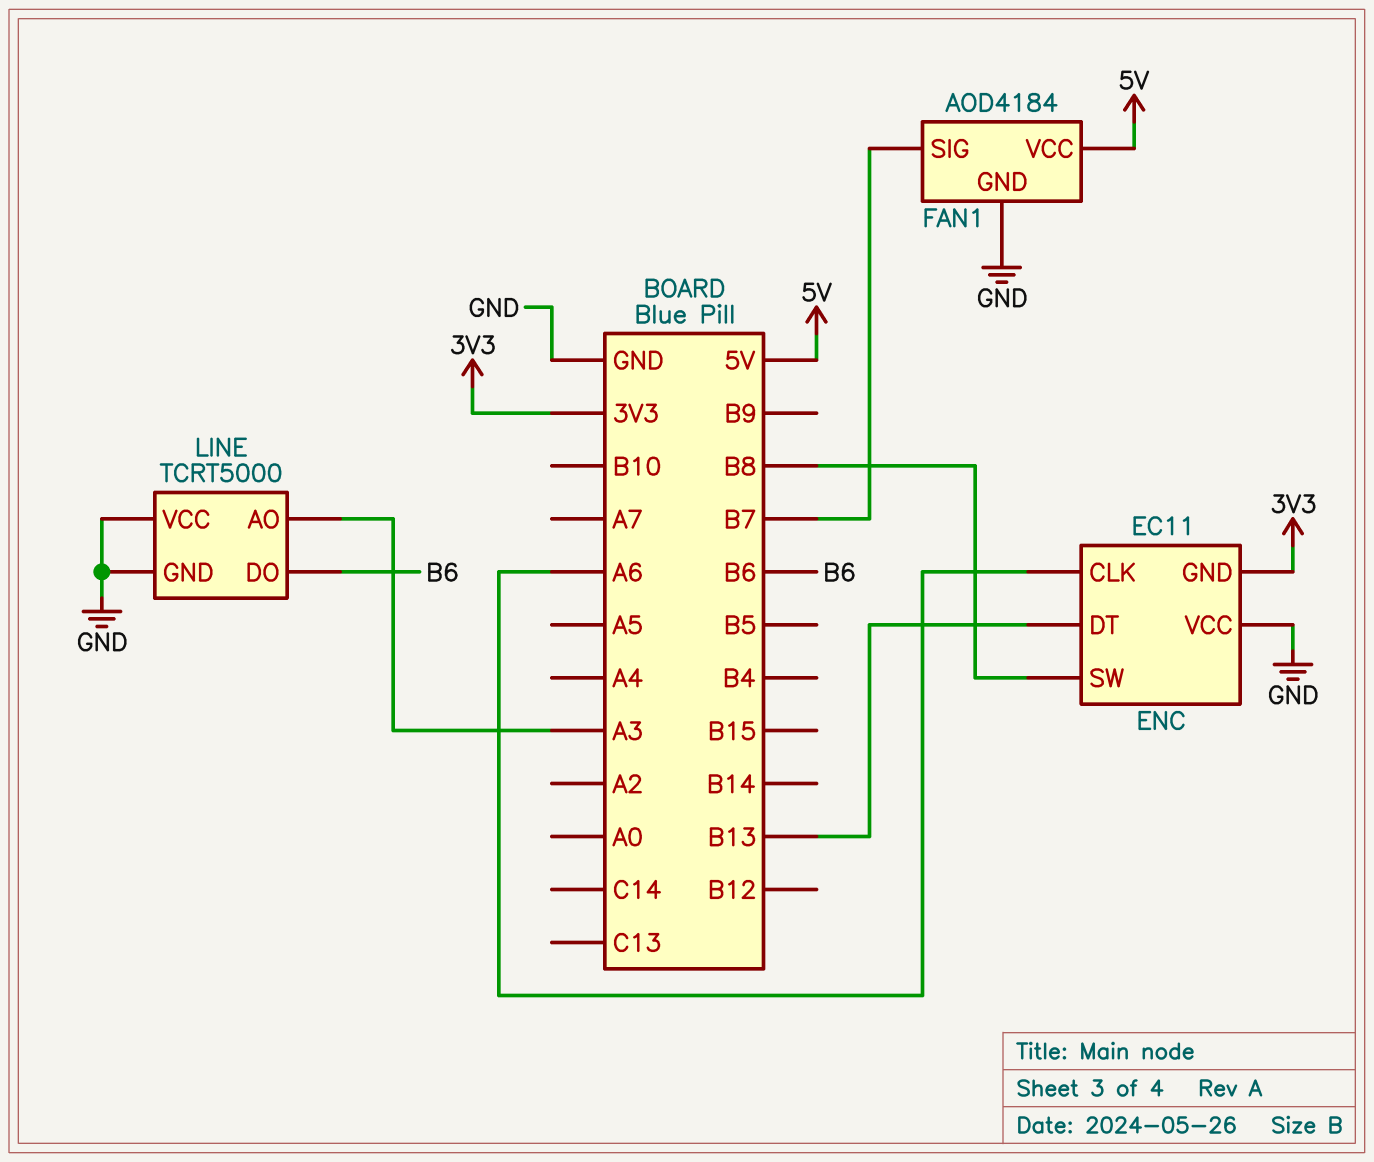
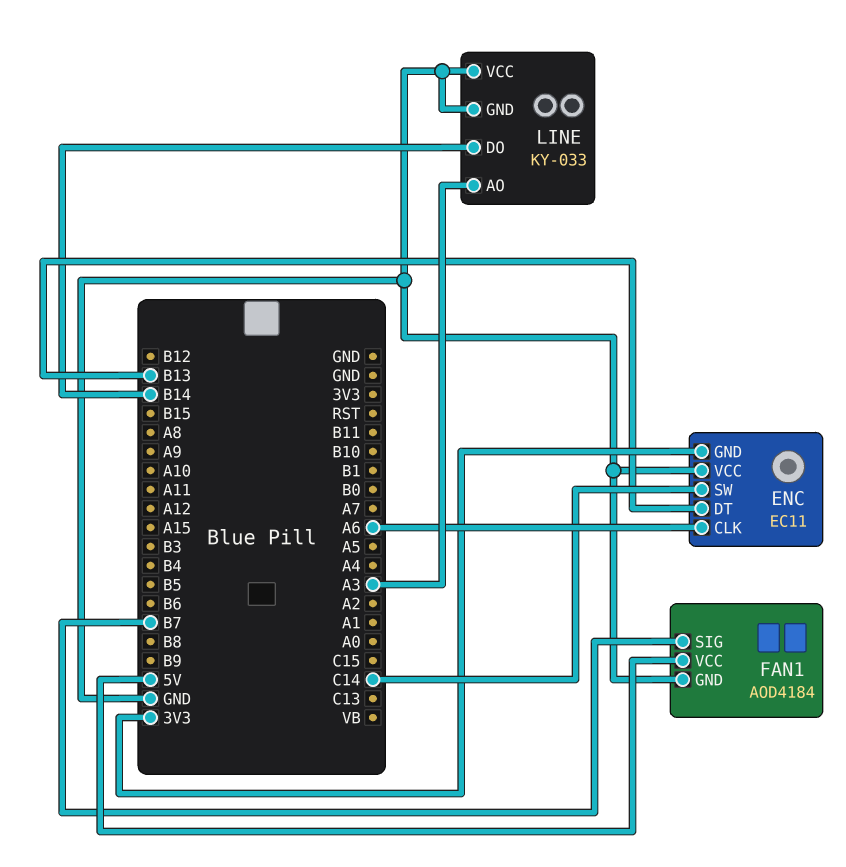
ENC pin SW: B8 -> C14
LINE: TCRT5000 -> KY-033
LINE pin DO: B6 -> B14

